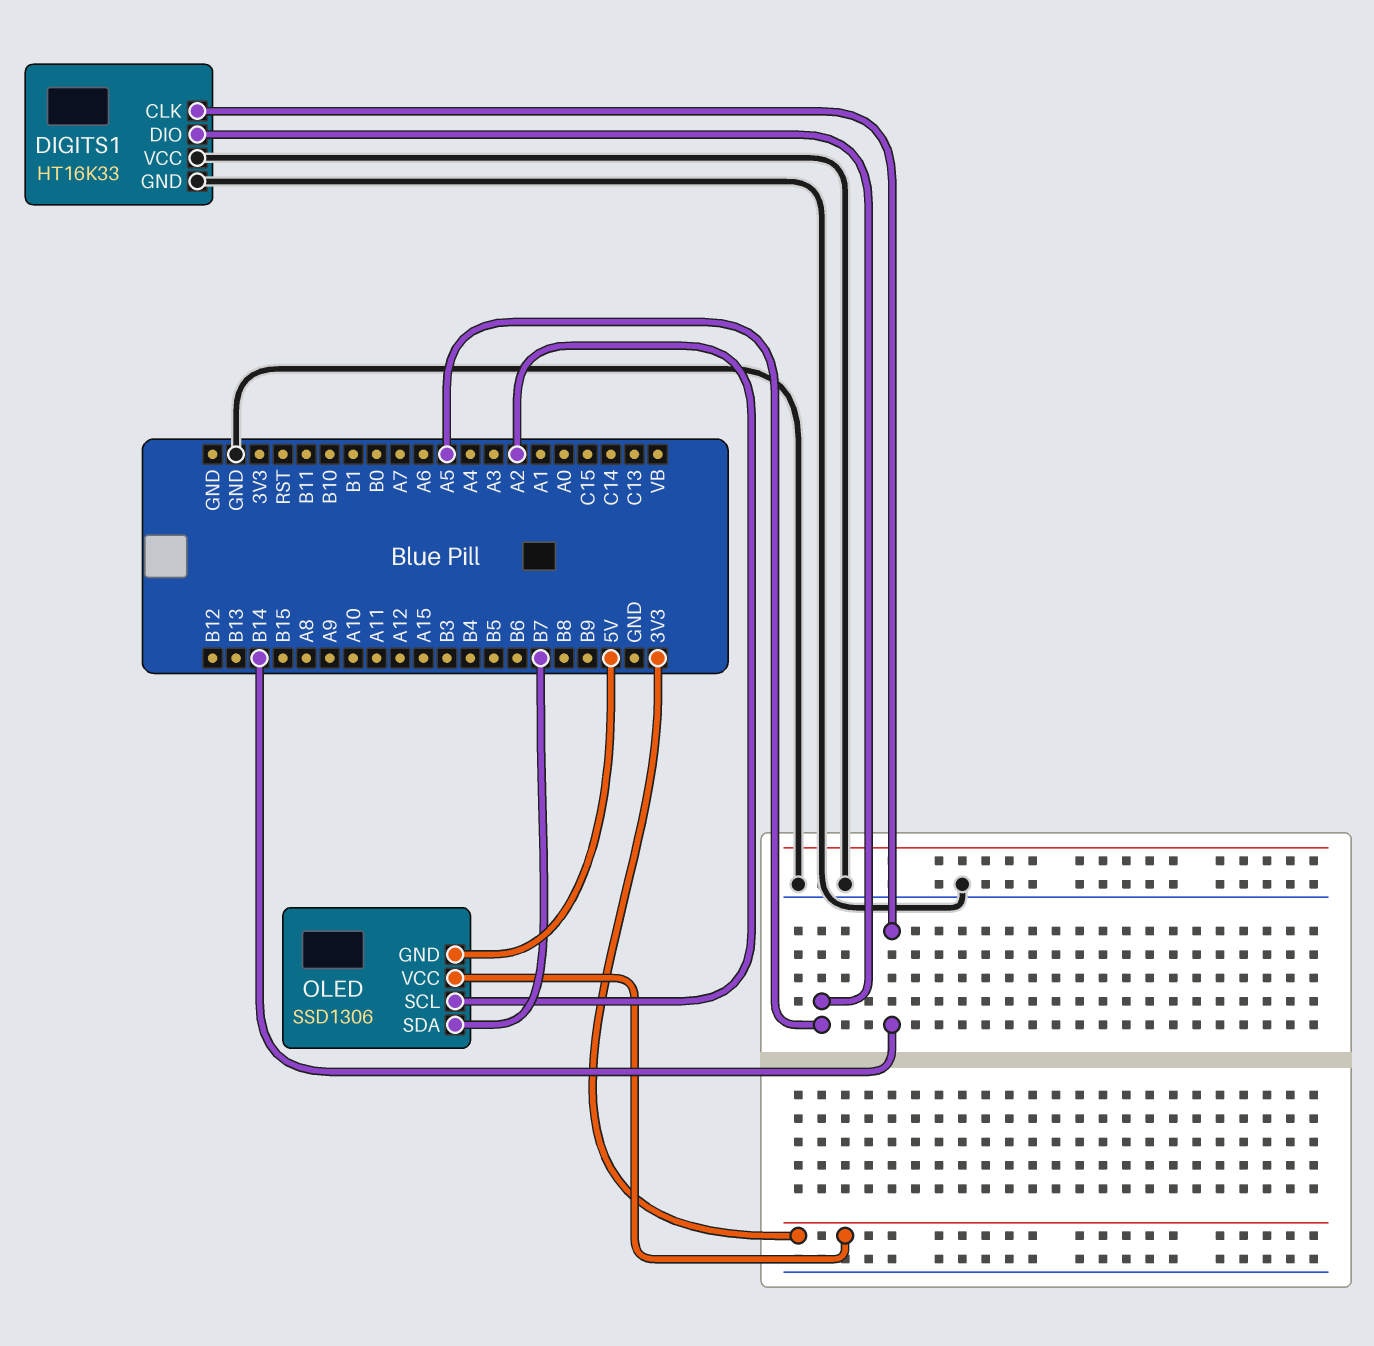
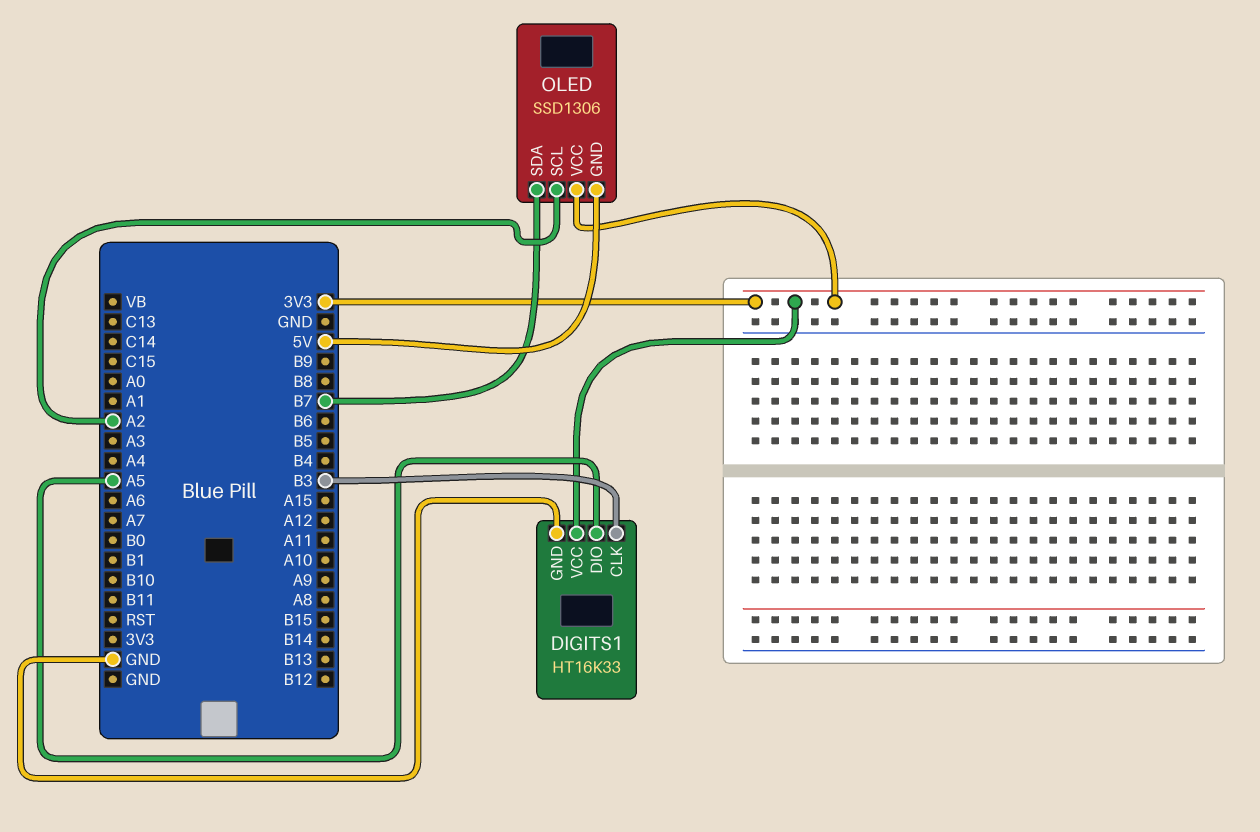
DIGITS1 pin CLK: B14 -> B3
DIGITS1 pin VCC: GND -> 3V3

